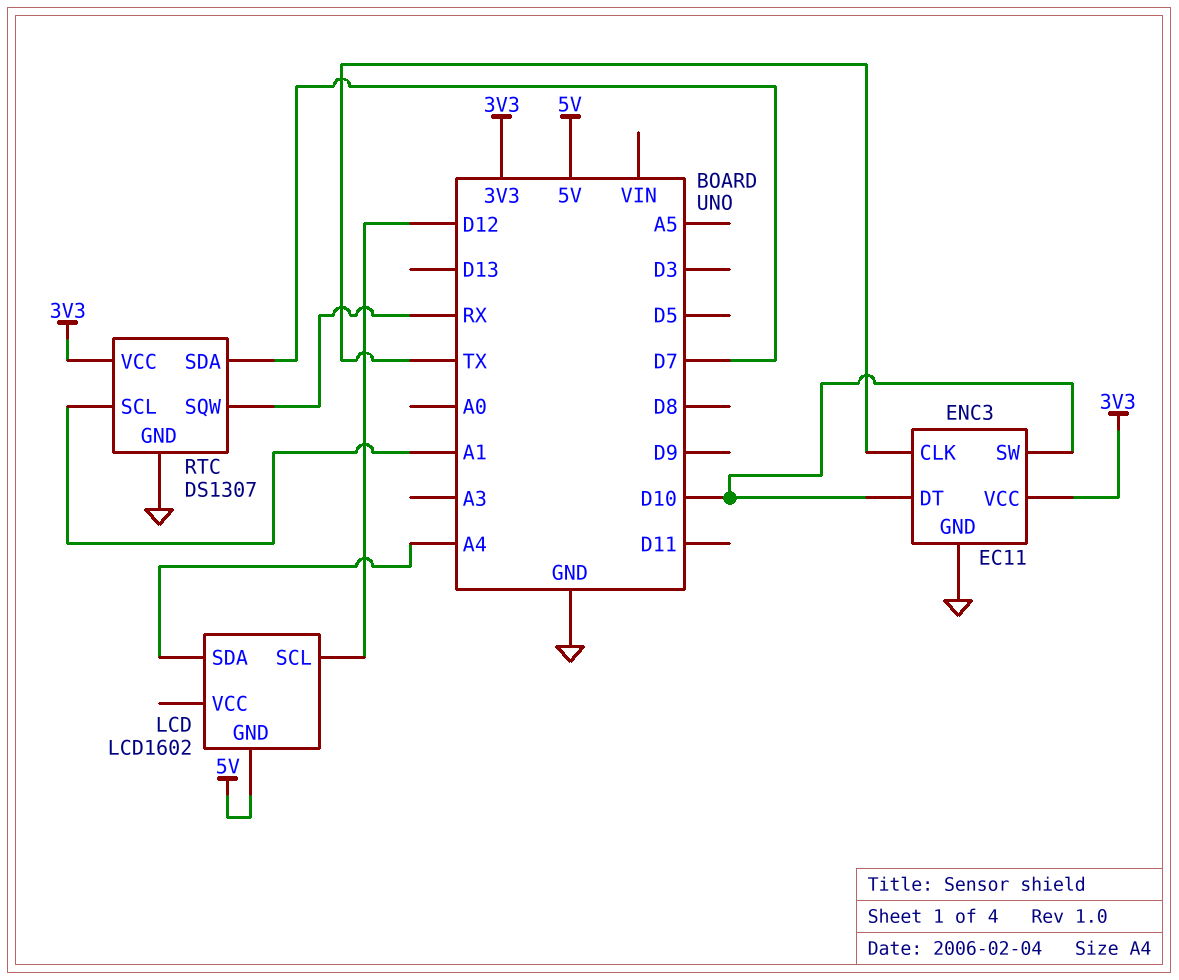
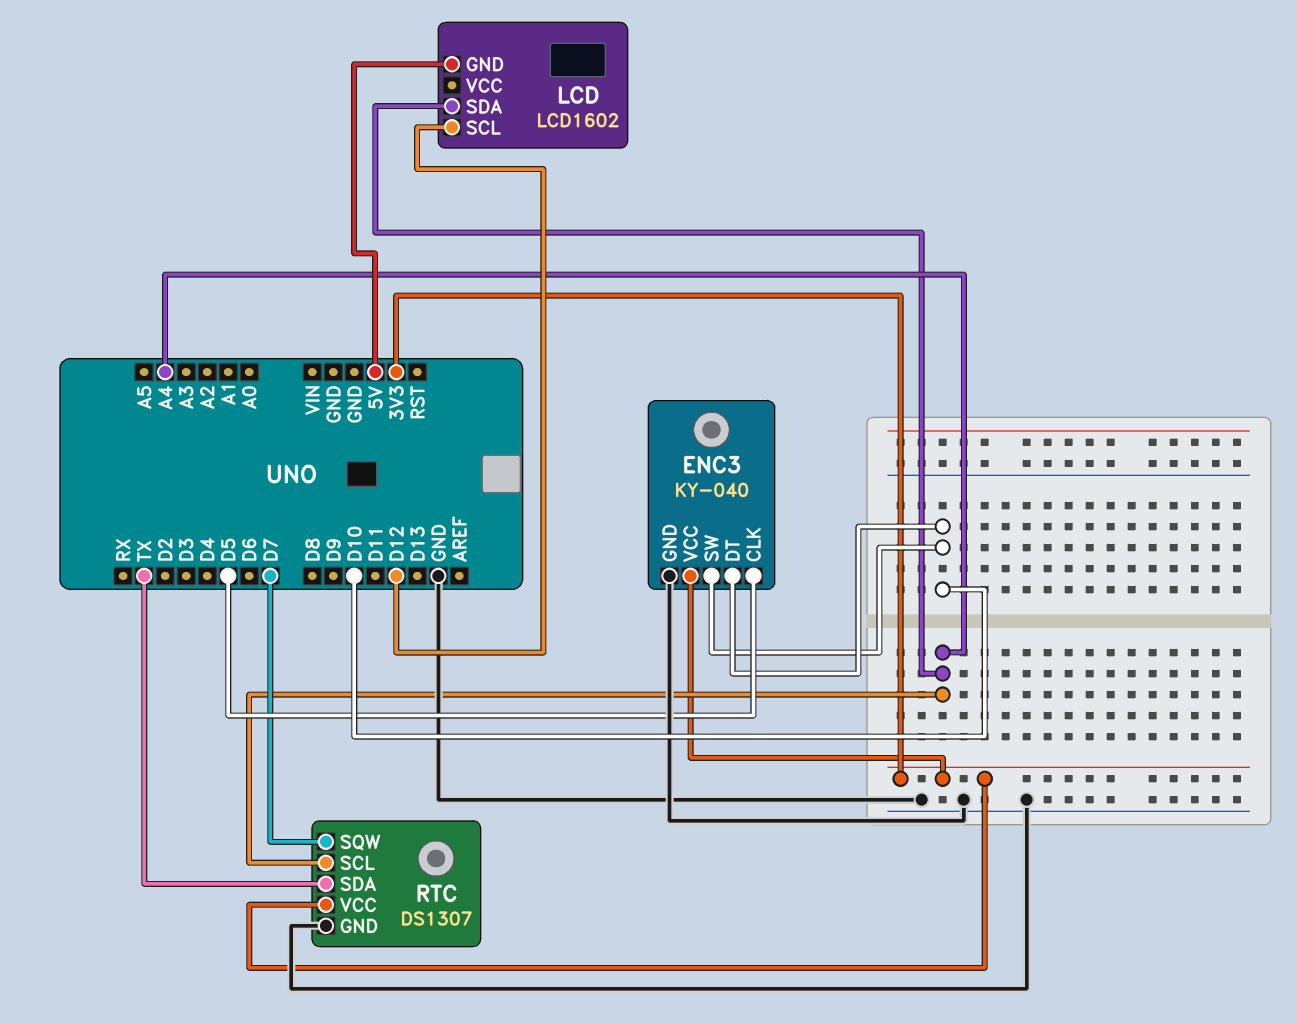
ENC3: EC11 -> KY-040
ENC3 pin CLK: TX -> D5
RTC pin SCL: A1 -> A4
RTC pin SDA: D7 -> TX
RTC pin SQW: RX -> D7

